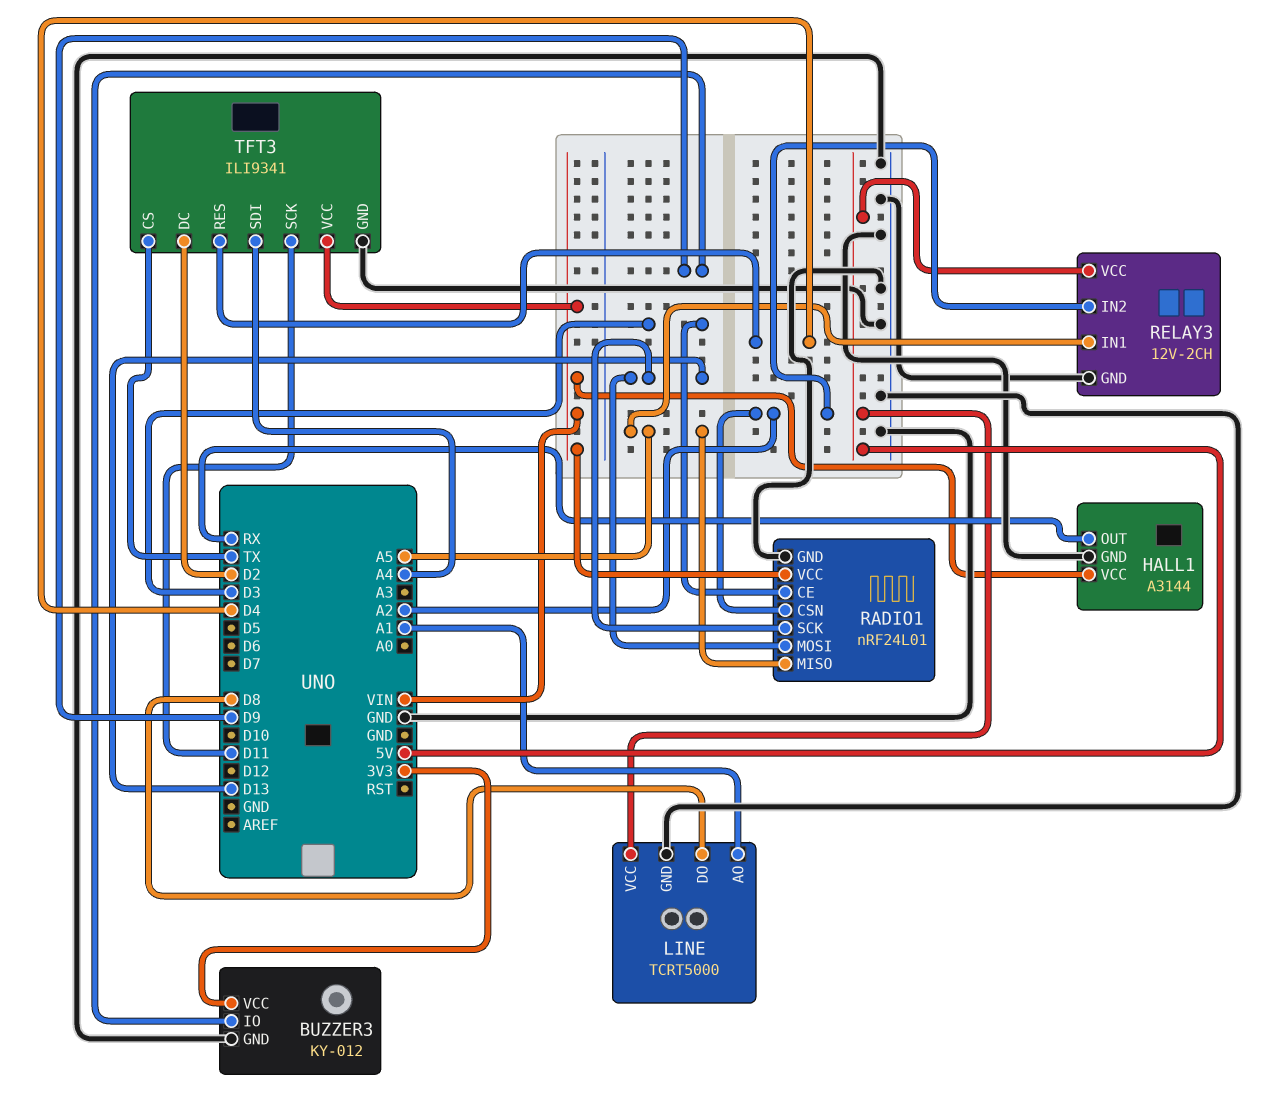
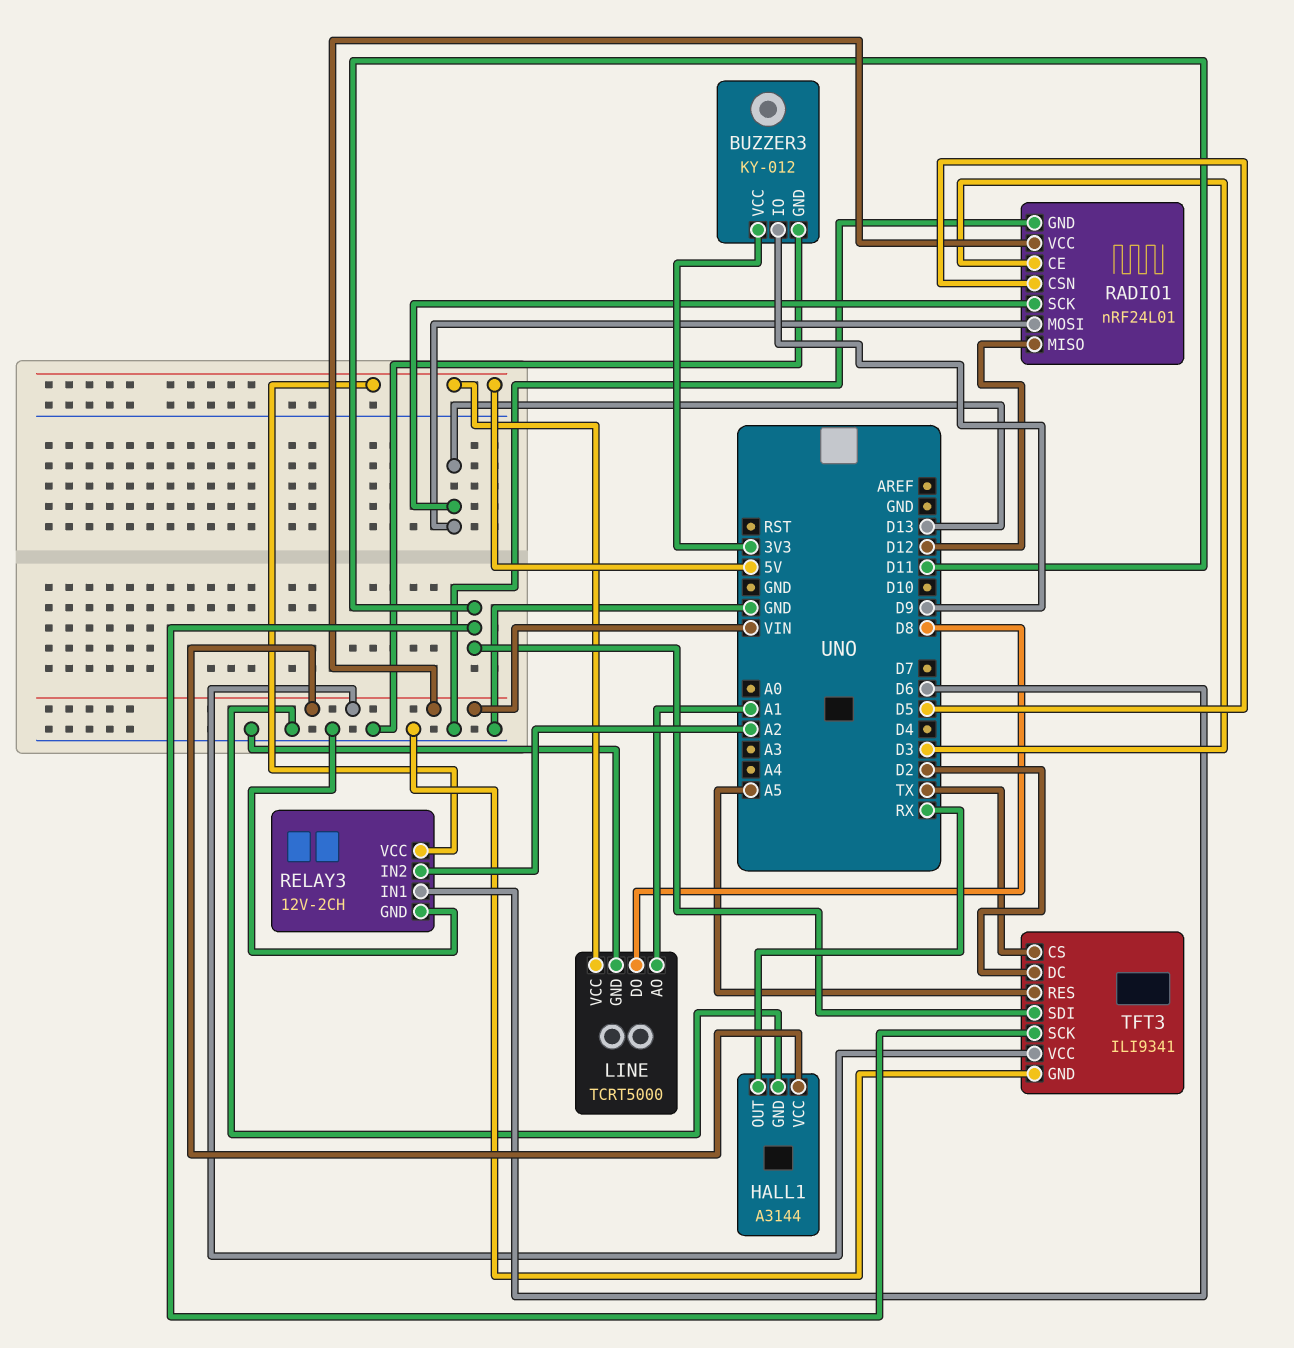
RADIO1 pin CSN: A2 -> D5
RADIO1 pin MISO: A5 -> D12
RELAY3 pin IN1: A5 -> D6
TFT3 pin RES: D4 -> A5
TFT3 pin SDI: A4 -> D11

